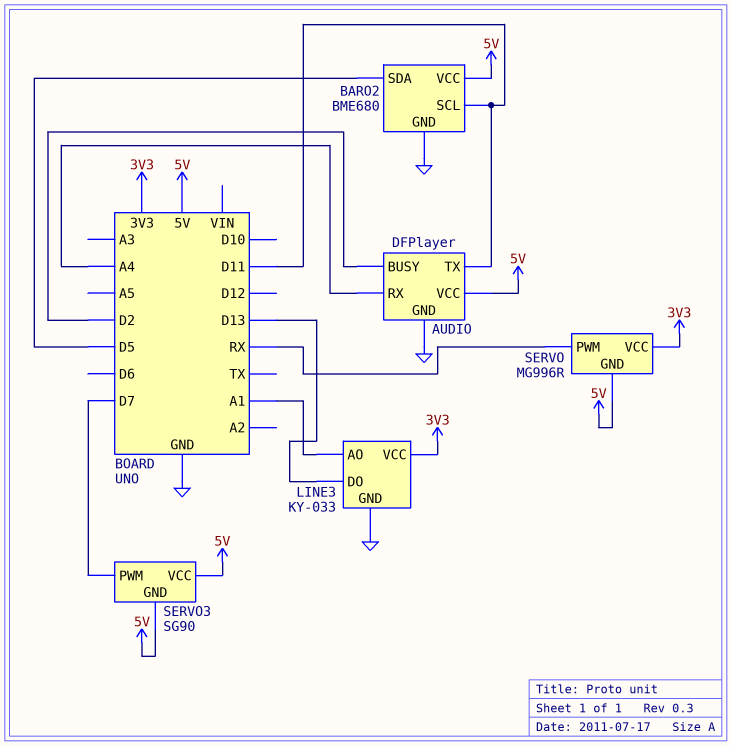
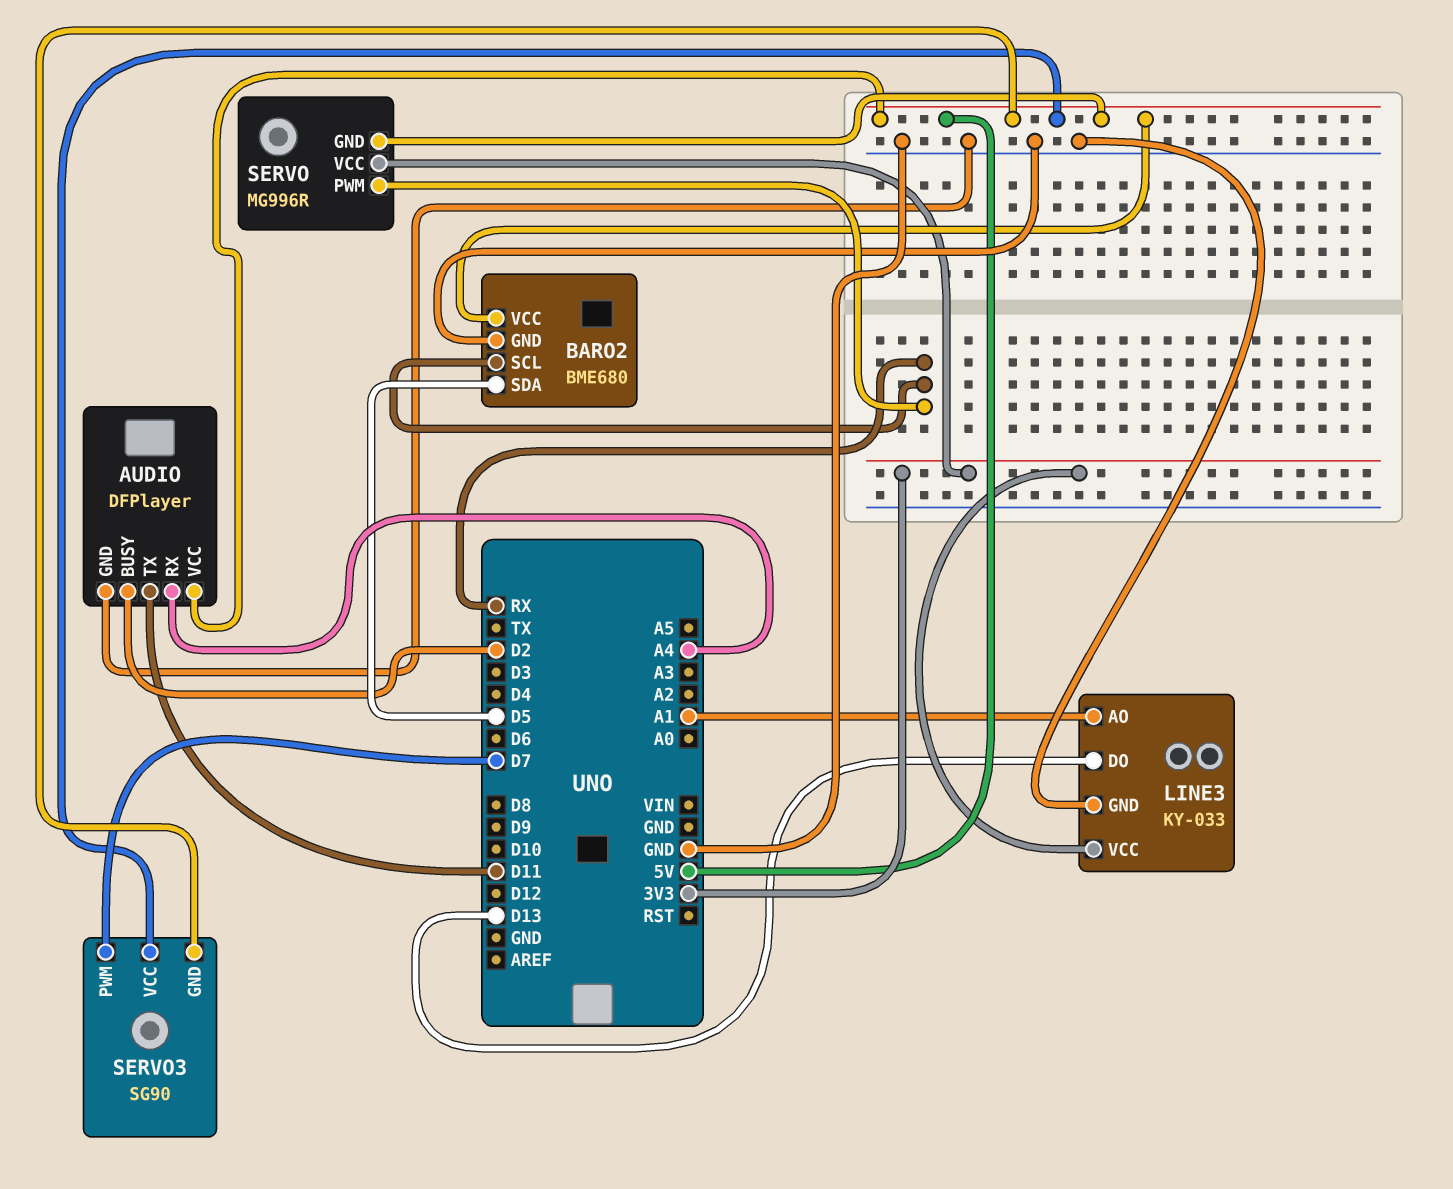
BARO2 pin SCL: D11 -> RX

